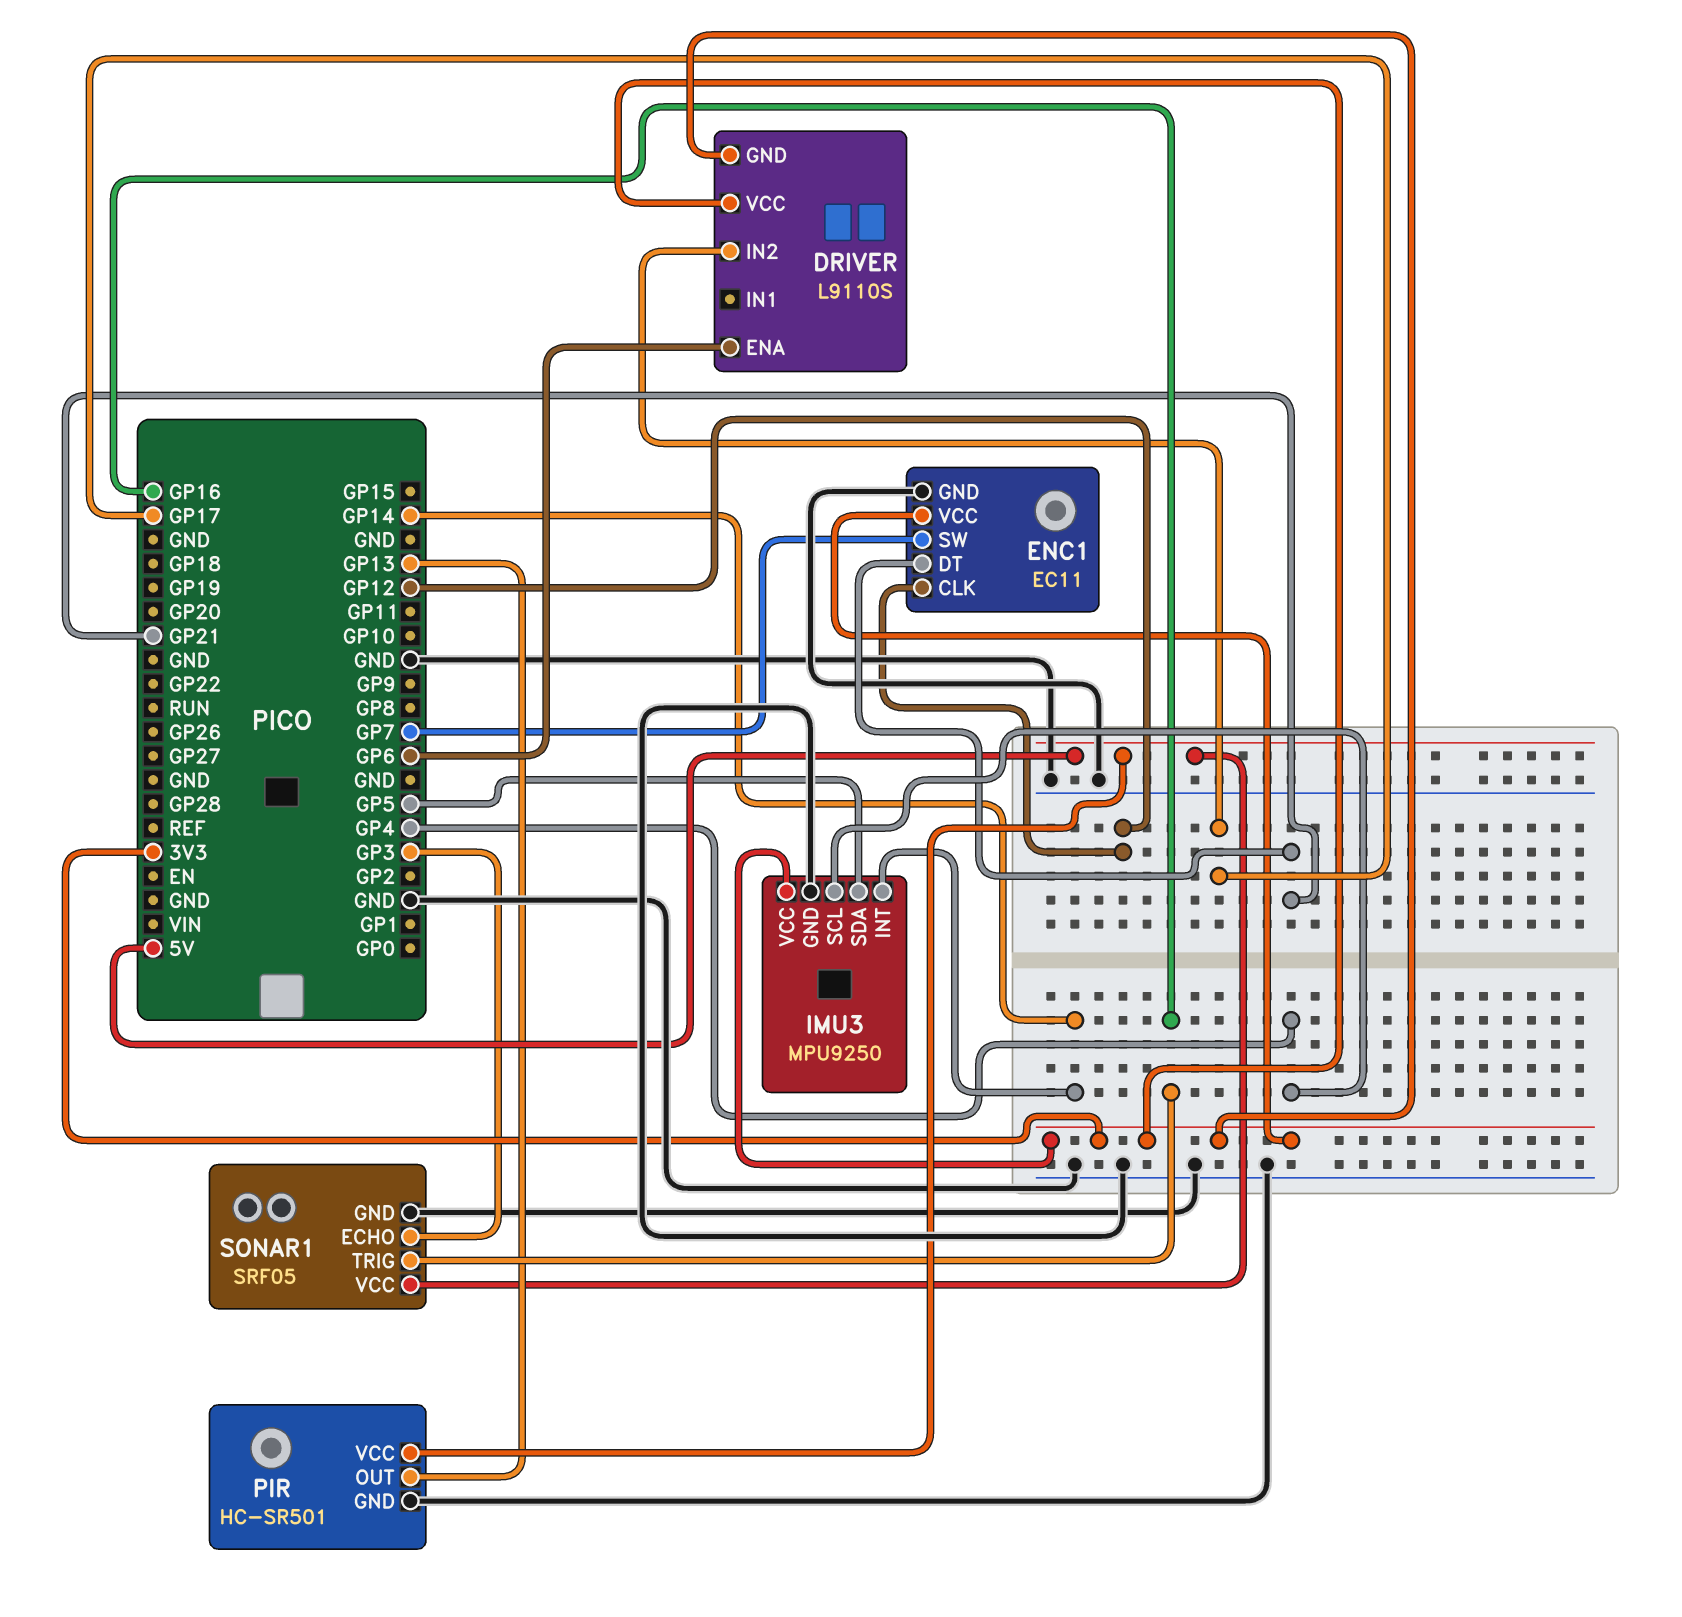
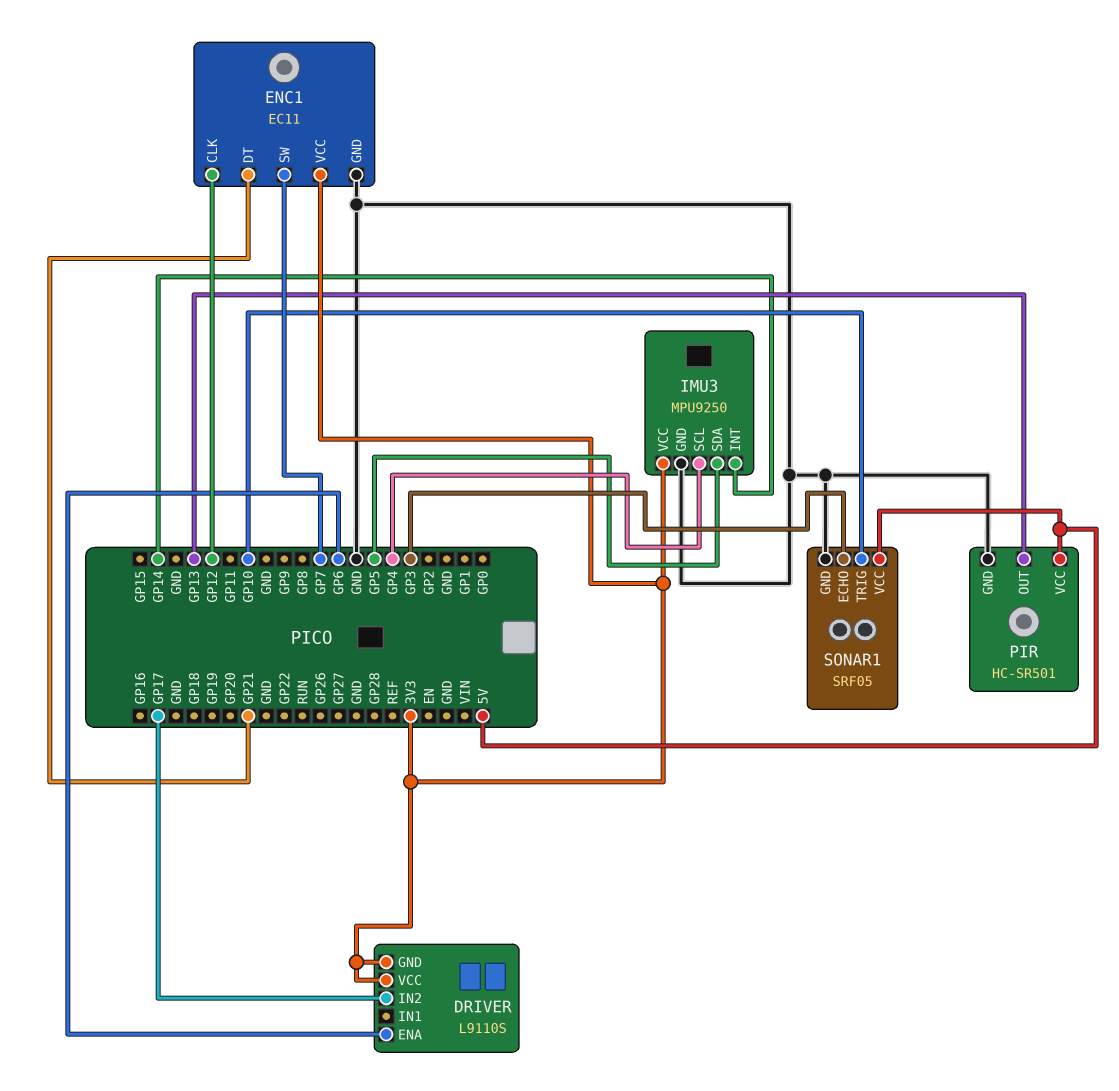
SONAR1 pin TRIG: GP16 -> GP10

